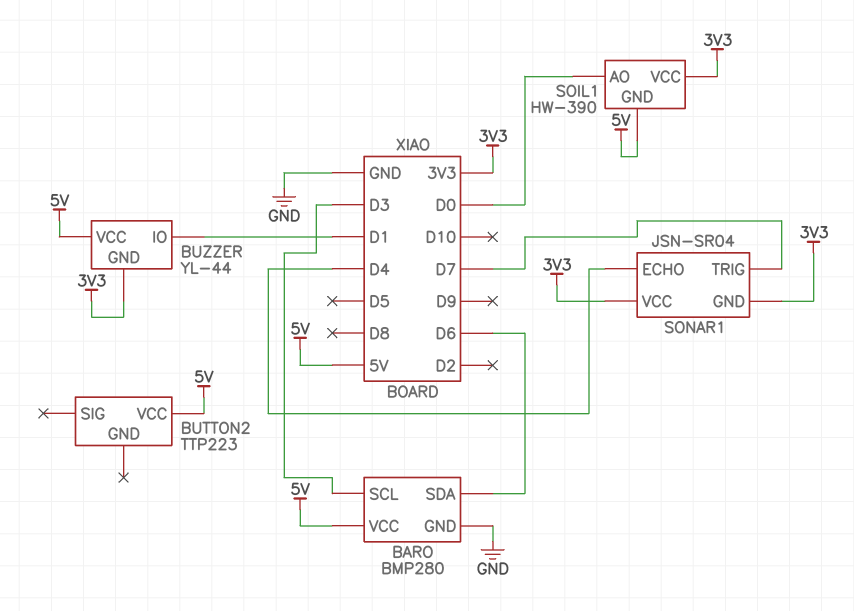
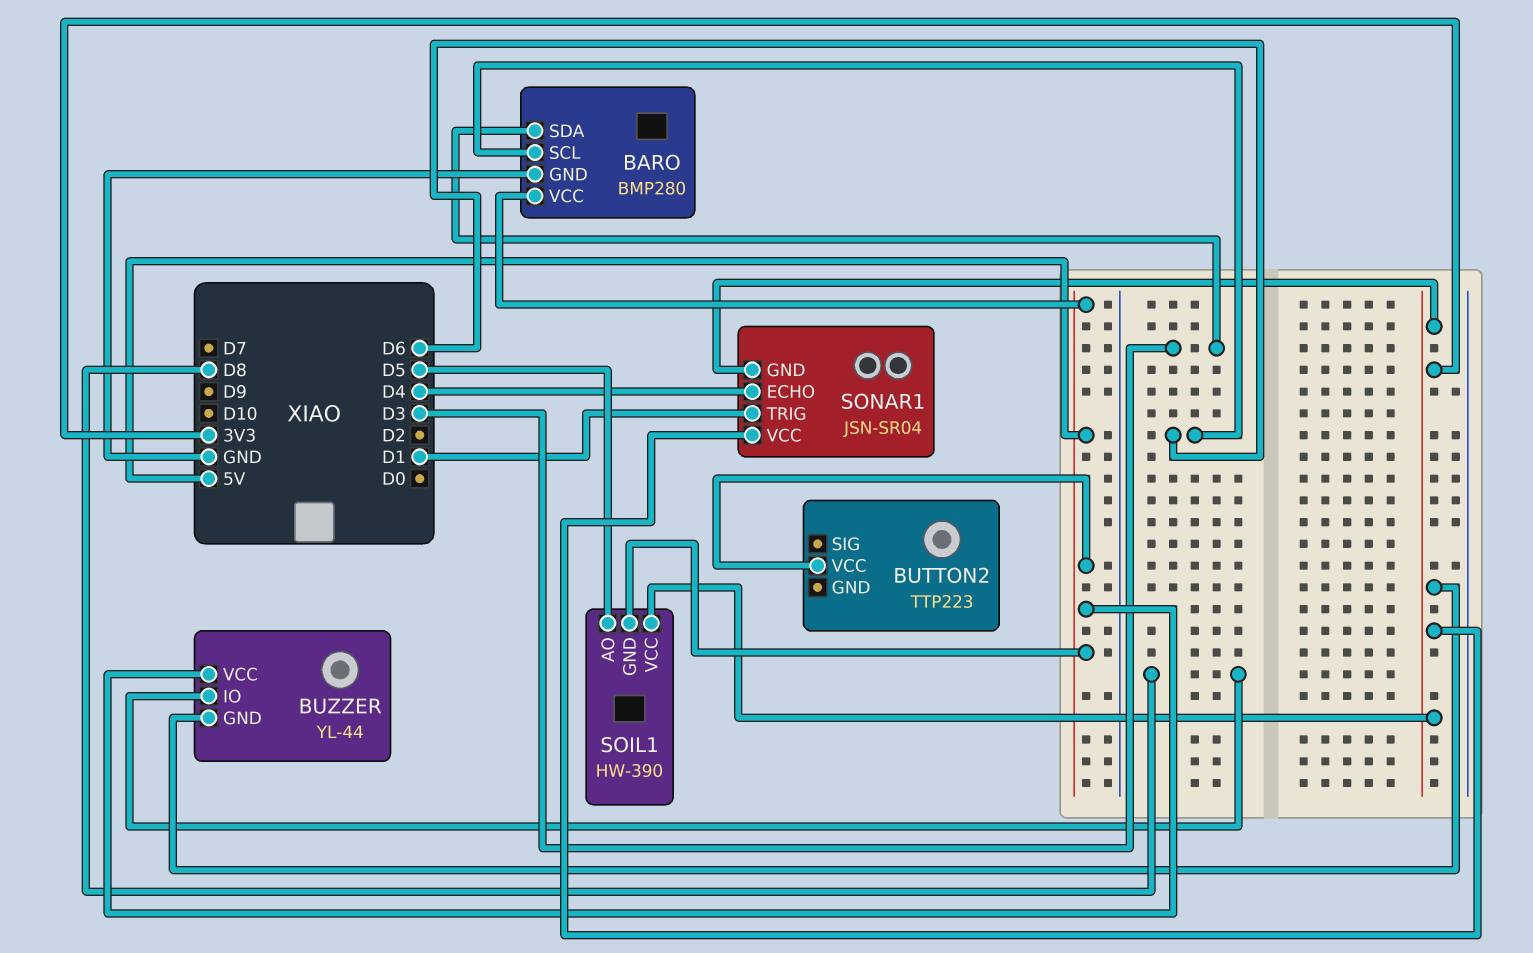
BARO pin SCL: D3 -> D6
BARO pin SDA: D6 -> D3
BUZZER pin IO: D1 -> D8
SOIL1 pin AO: D0 -> D5
SONAR1 pin TRIG: D7 -> D1

